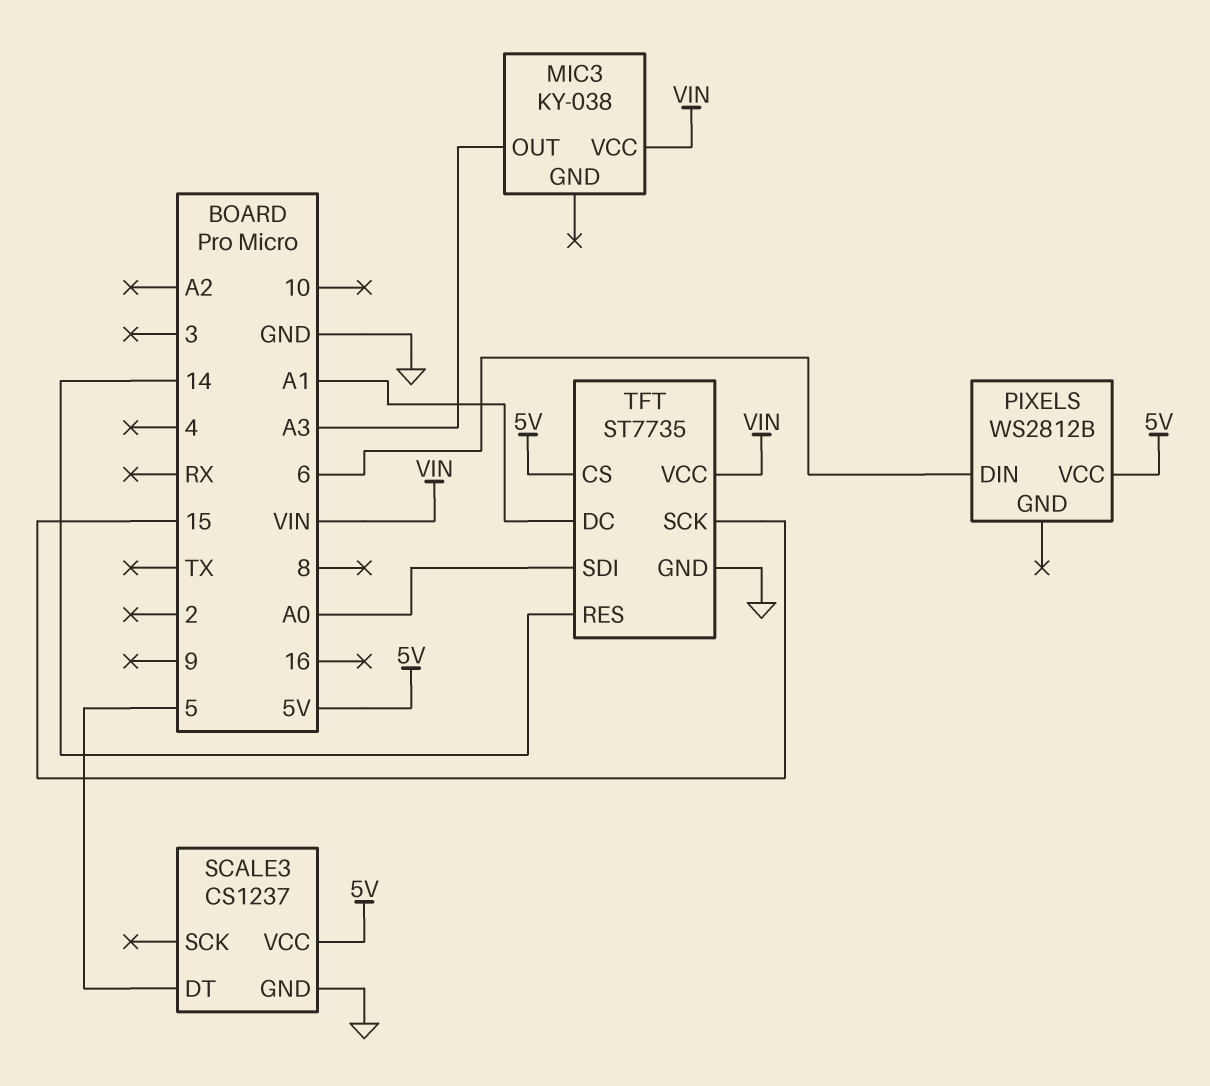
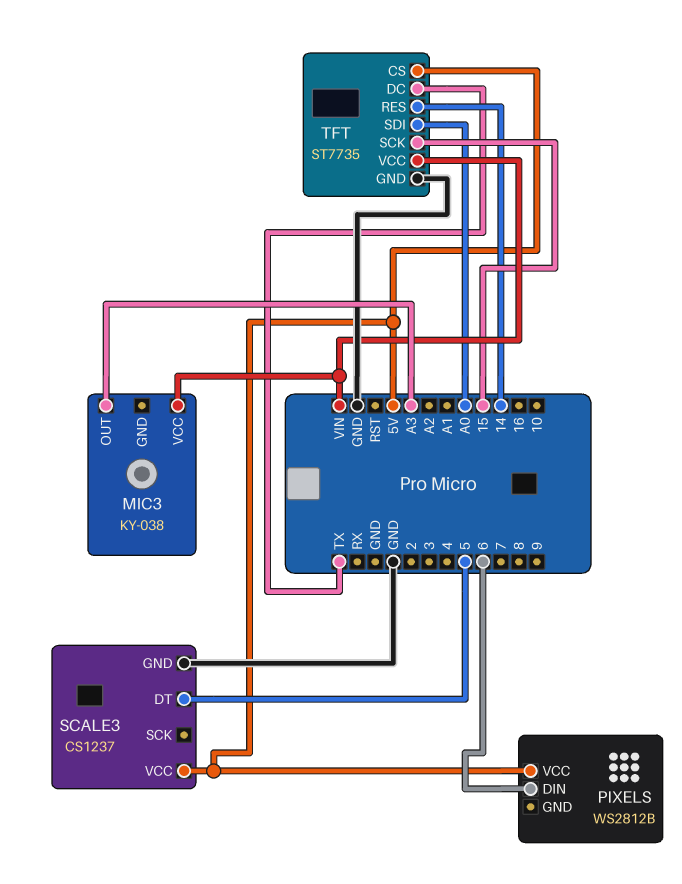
TFT pin DC: A1 -> TX

